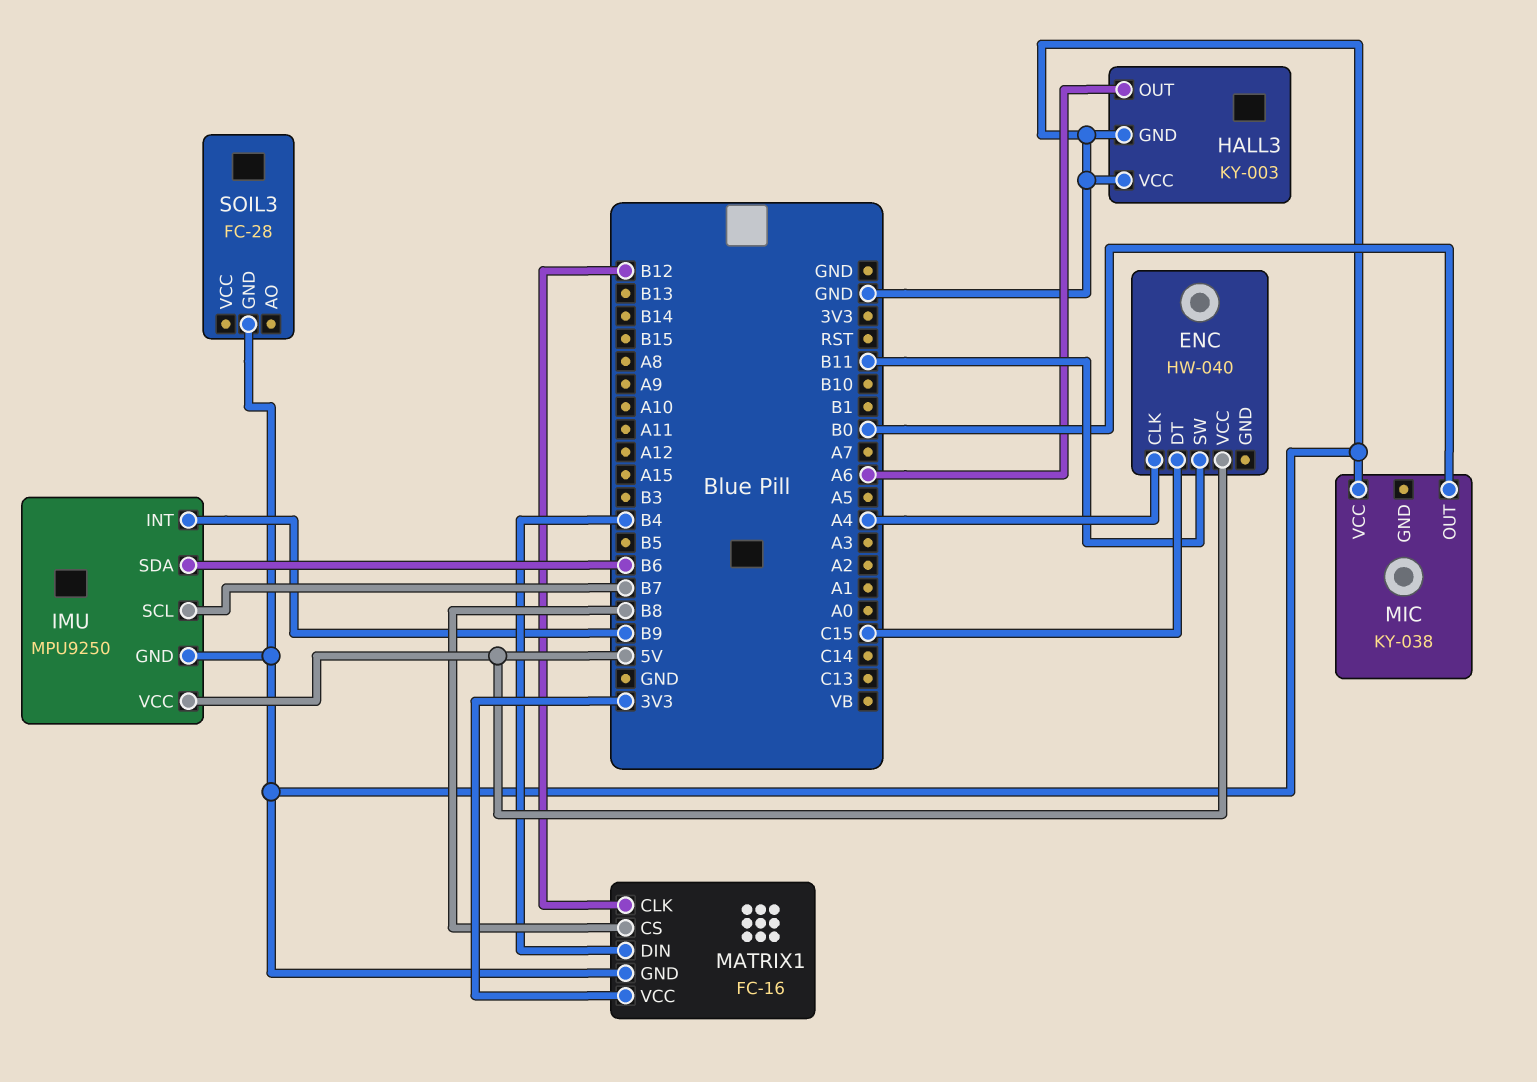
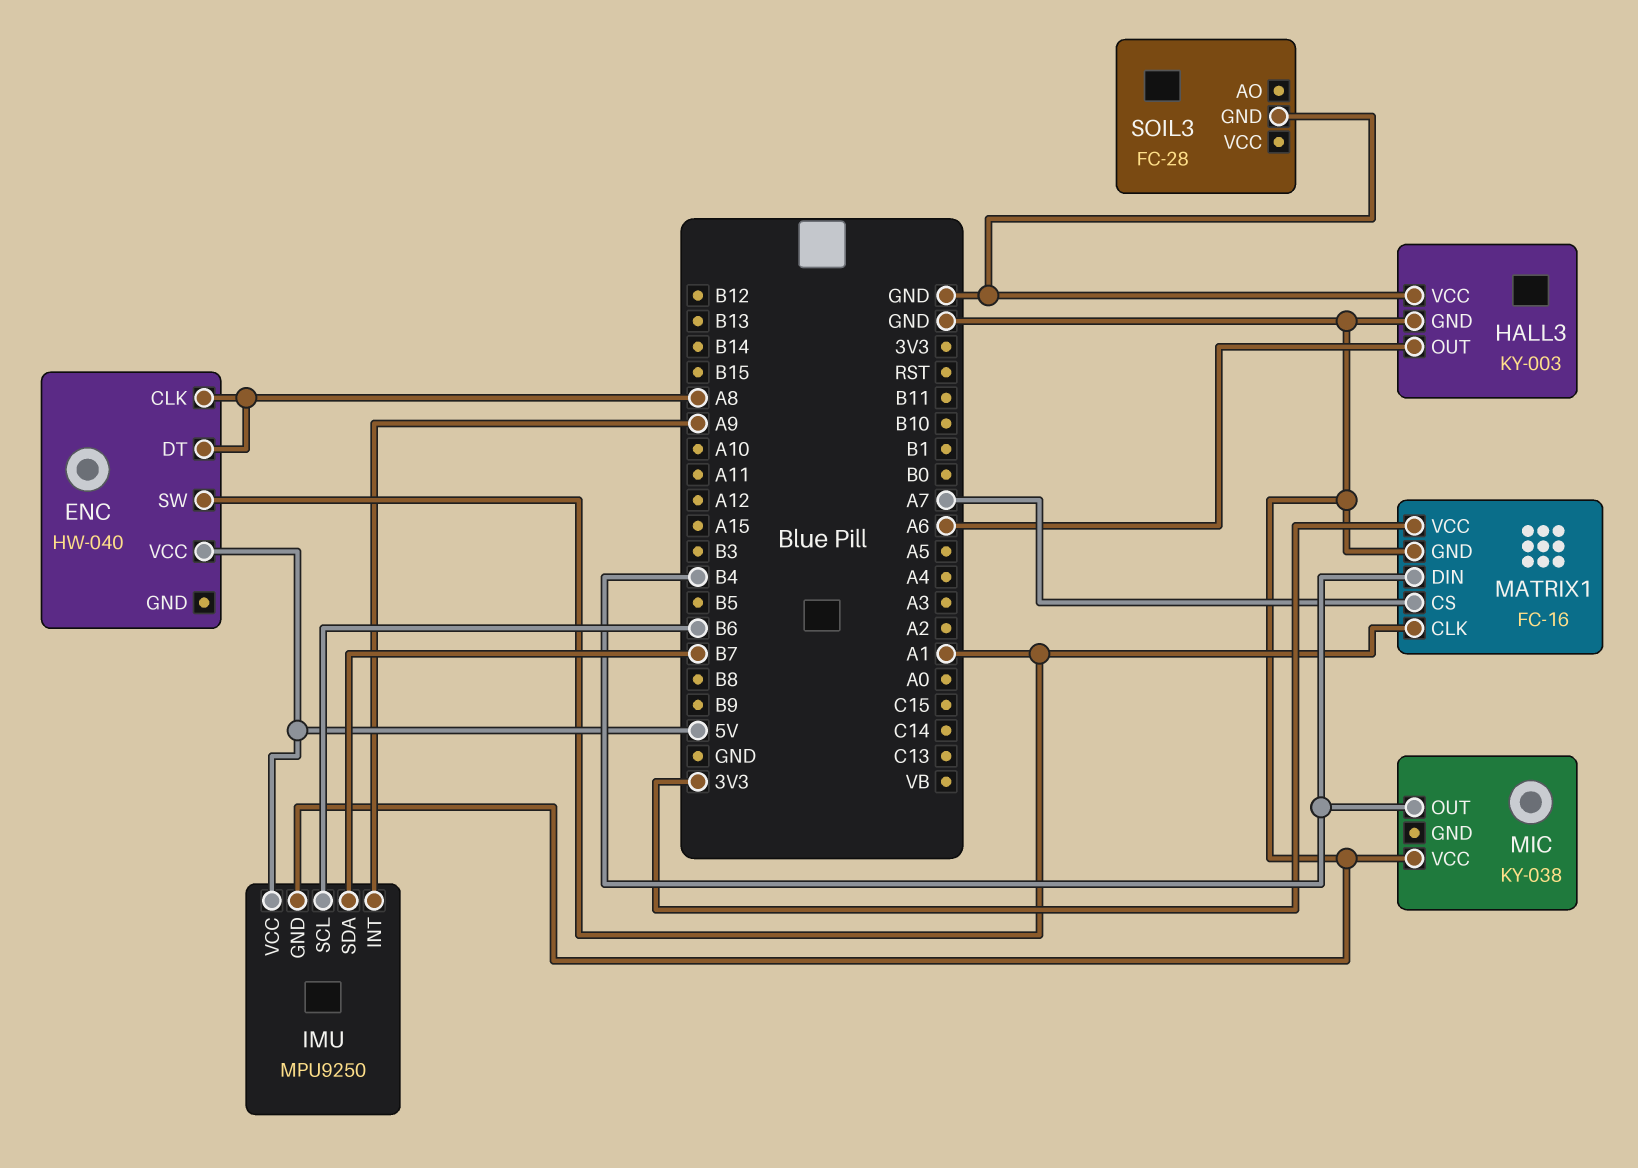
ENC pin CLK: A4 -> A8
ENC pin DT: C15 -> A8
ENC pin SW: B11 -> A1
IMU pin INT: B9 -> A9
IMU pin SCL: B7 -> B6
IMU pin SDA: B6 -> B7
MATRIX1 pin CLK: B12 -> A1
MATRIX1 pin CS: B8 -> A7
MIC pin OUT: B0 -> B4

